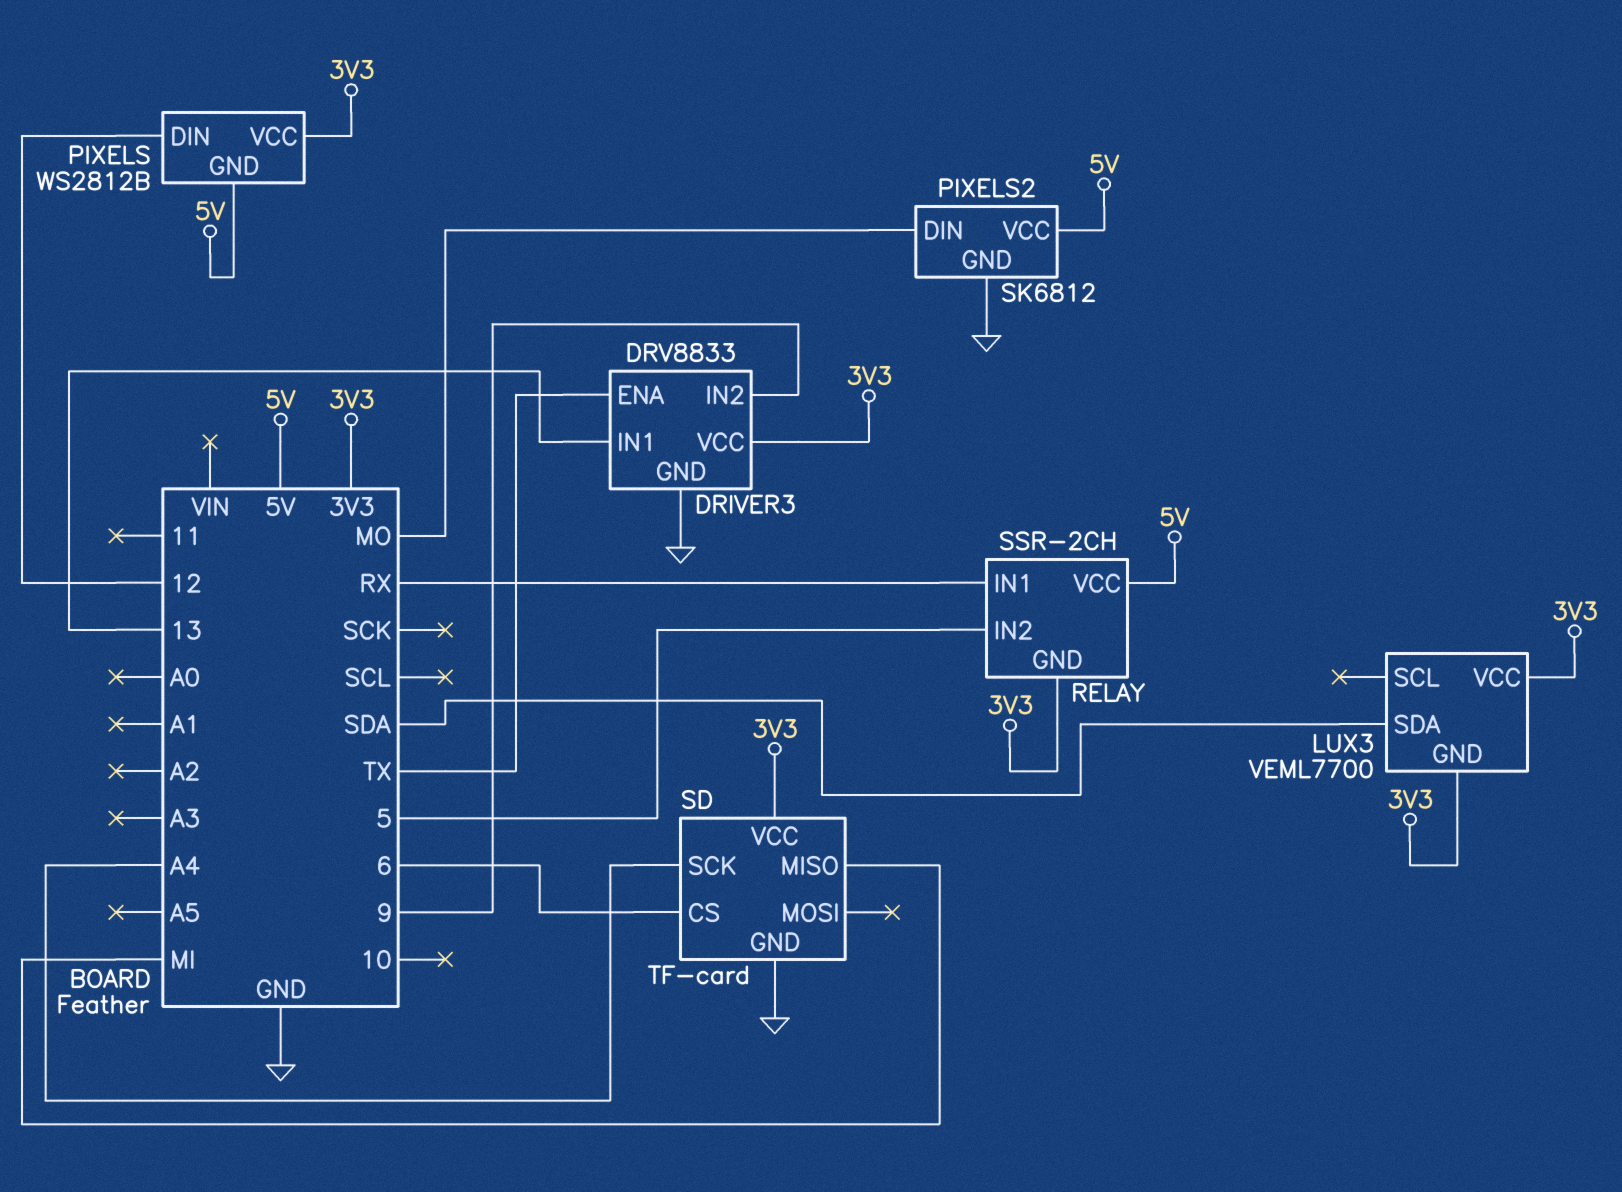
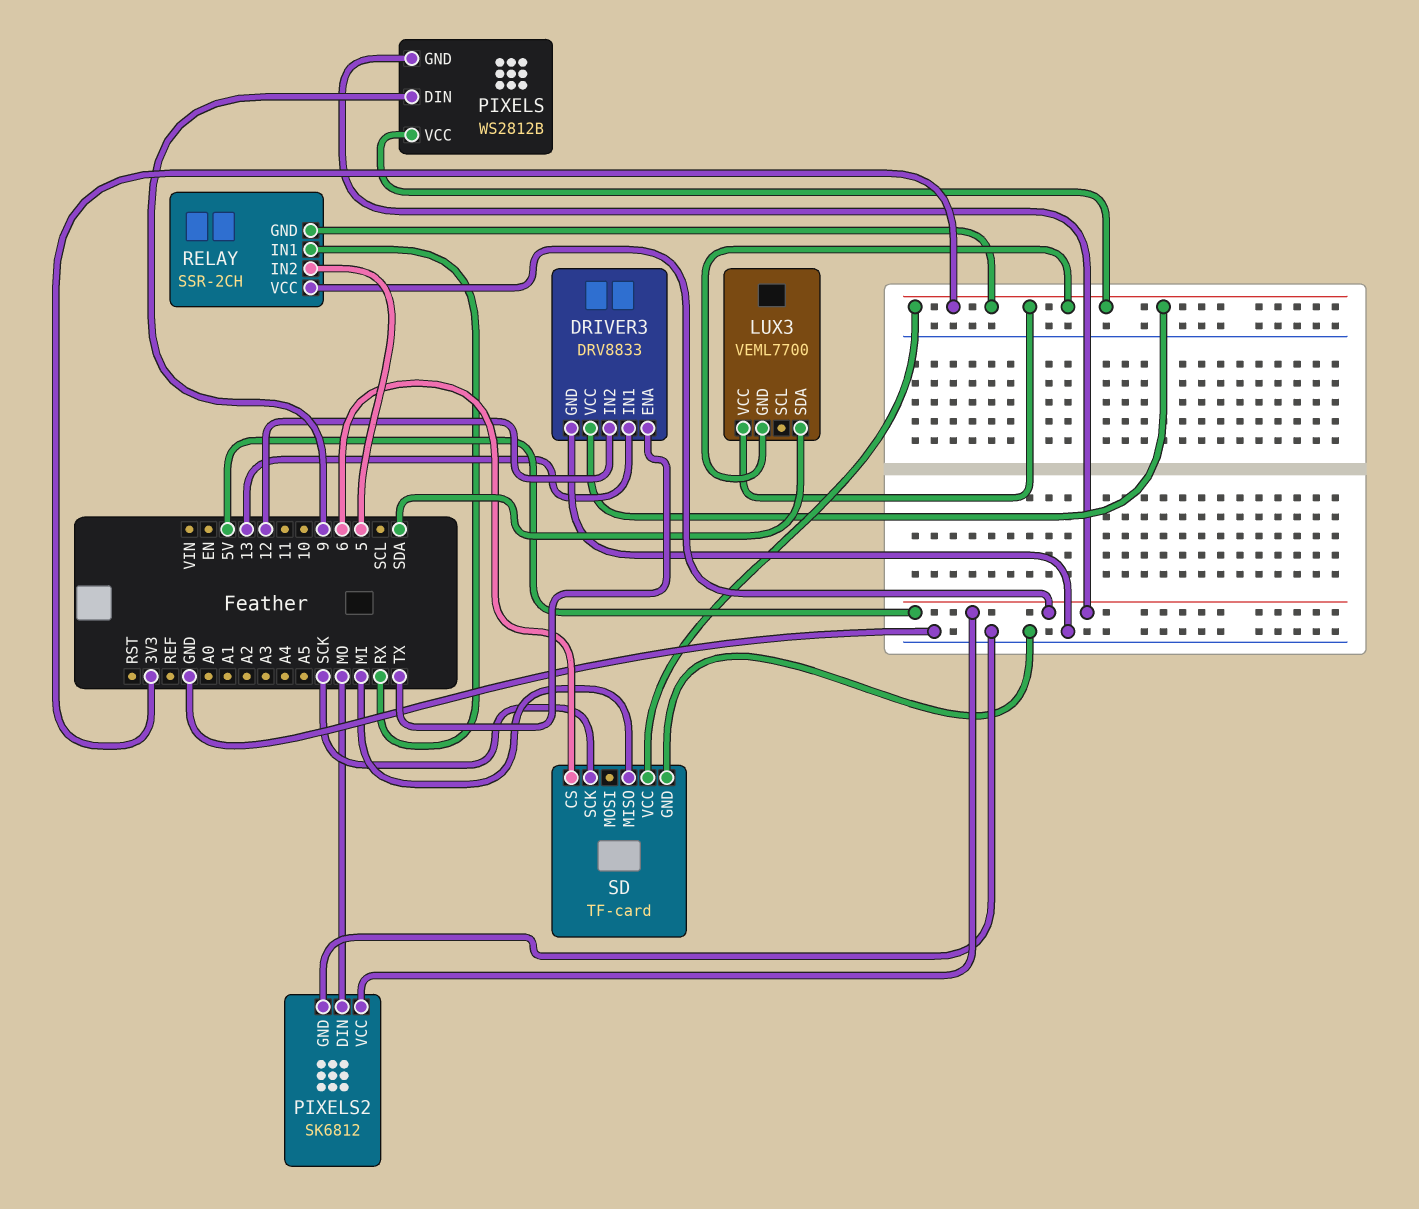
DRIVER3 pin IN2: 9 -> 12
PIXELS pin DIN: 12 -> 9
SD pin SCK: A4 -> SCK

